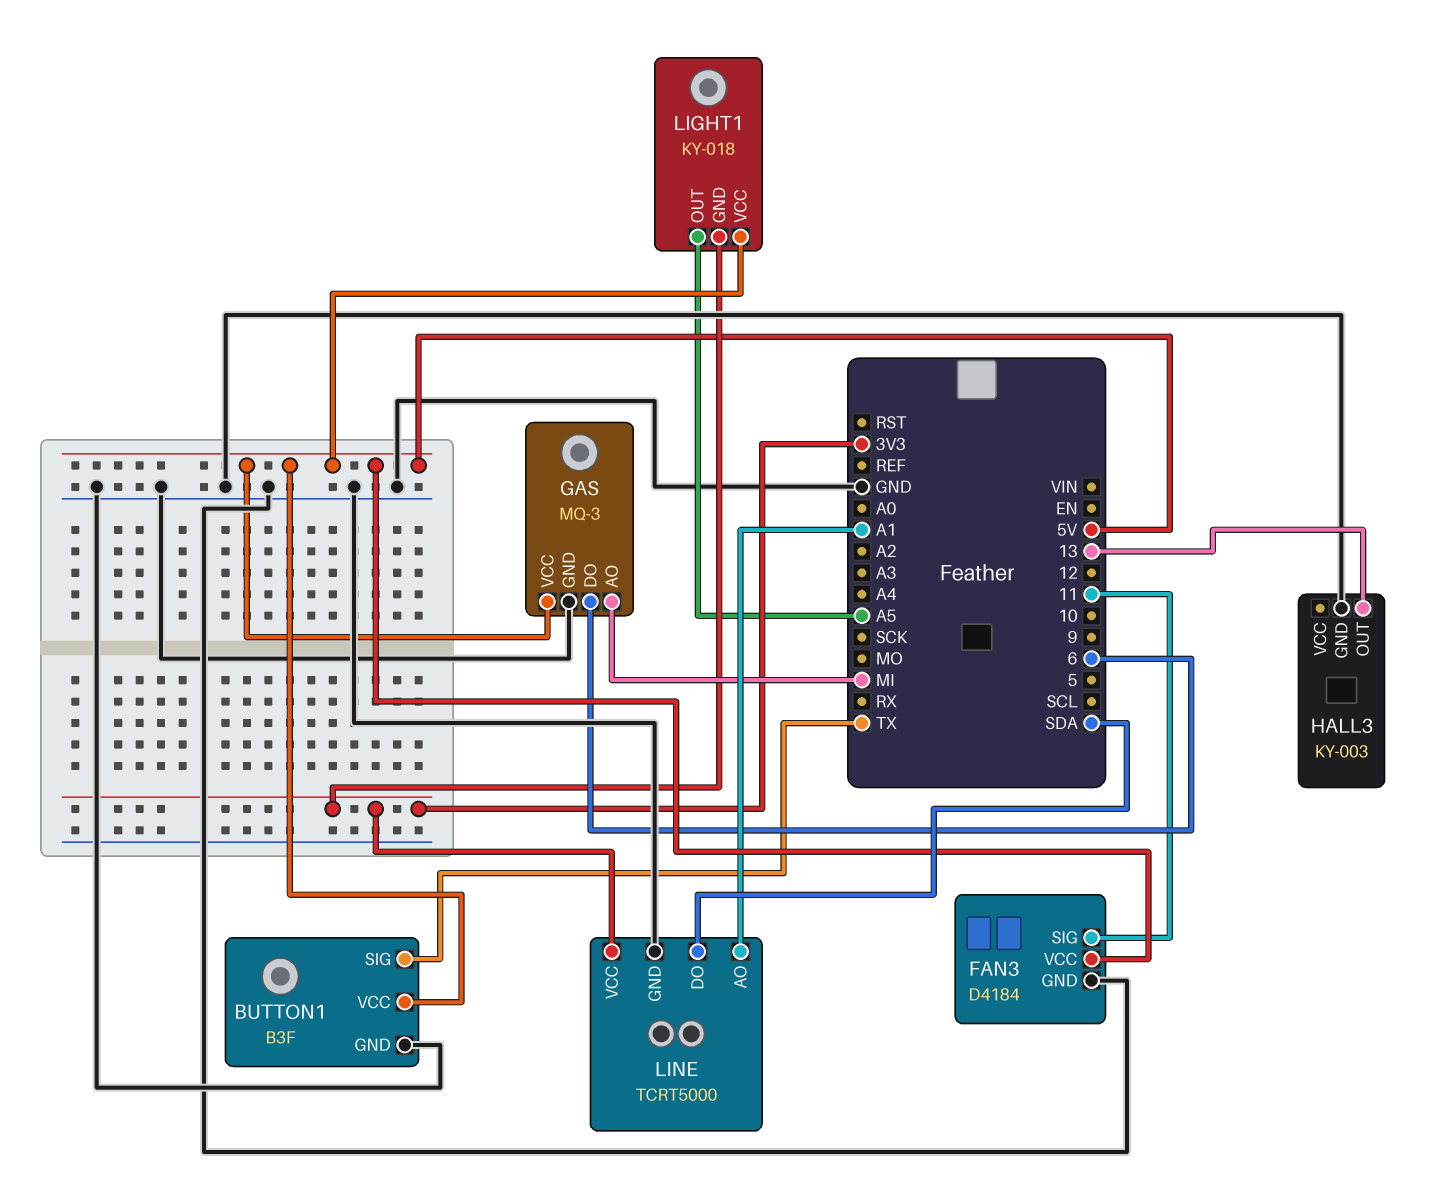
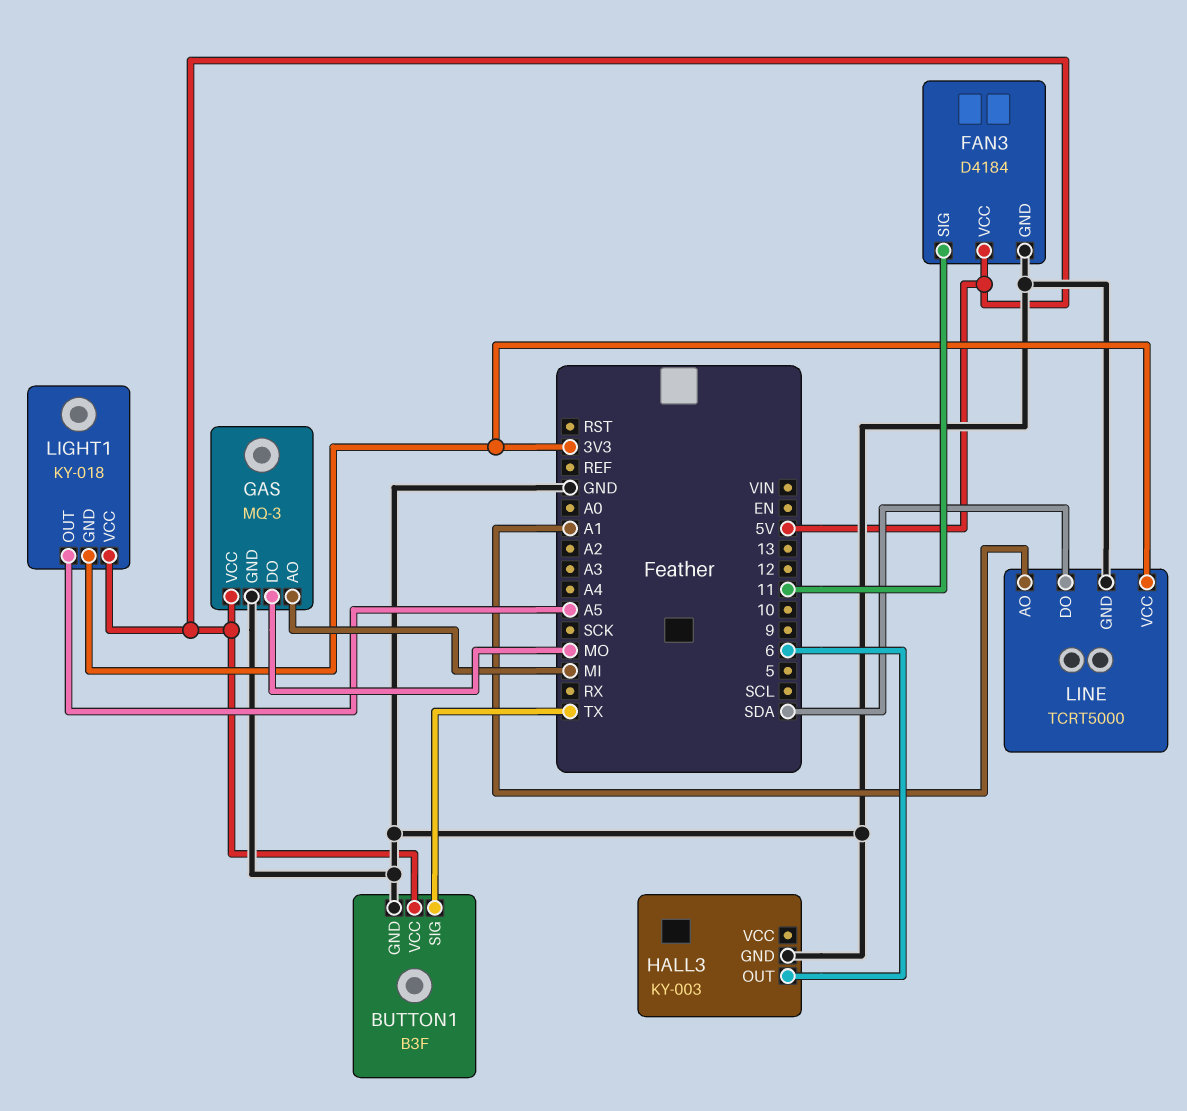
GAS pin DO: 6 -> MO
HALL3 pin OUT: 13 -> 6

